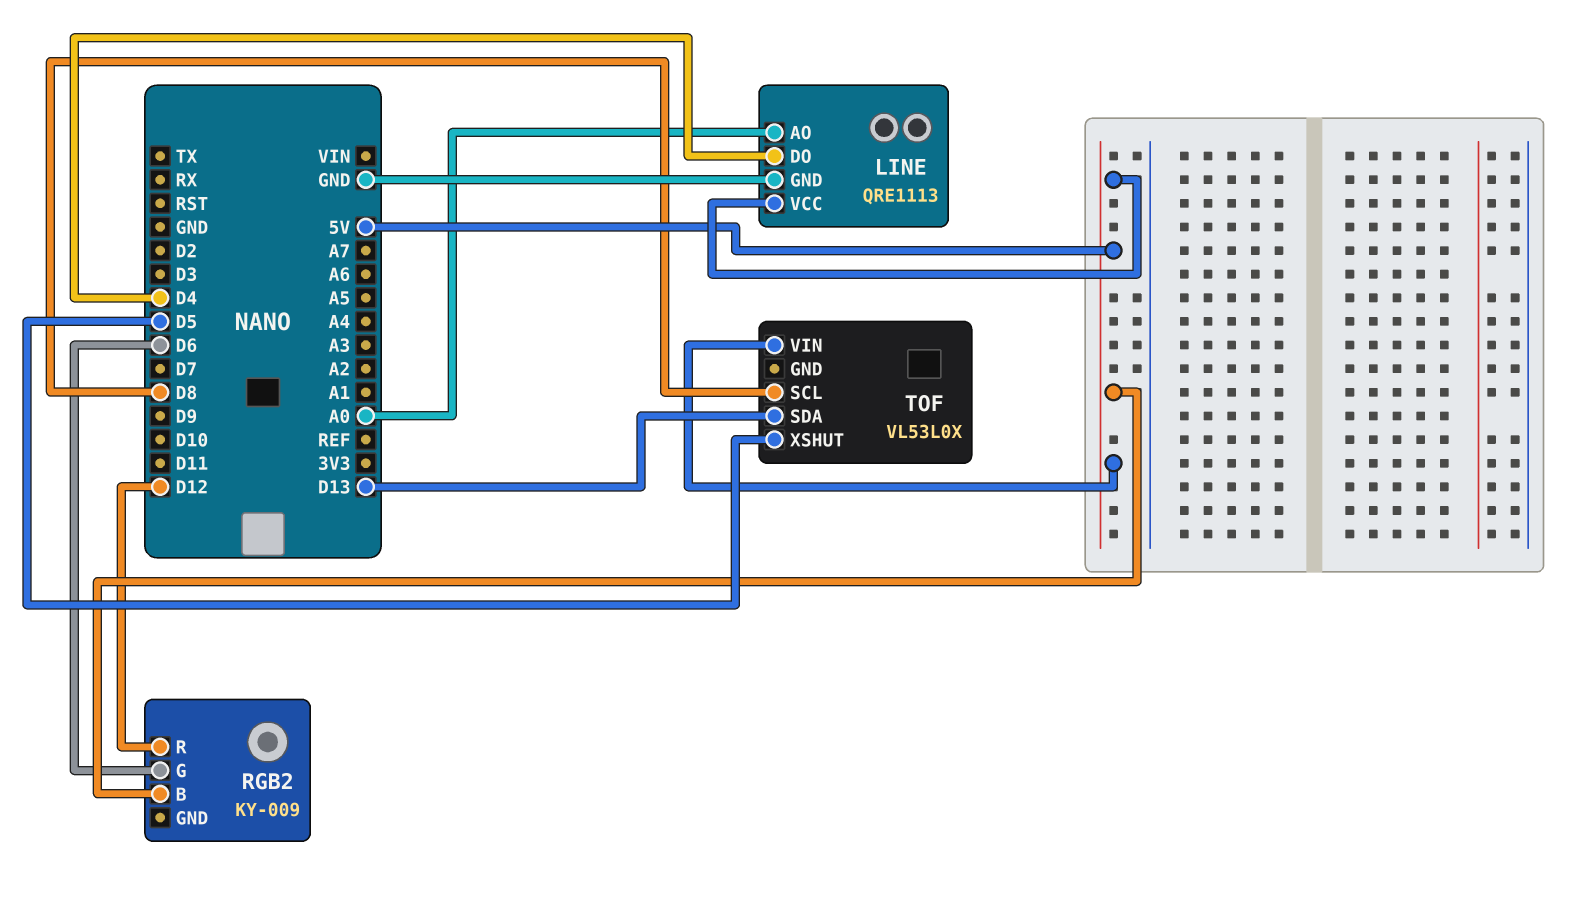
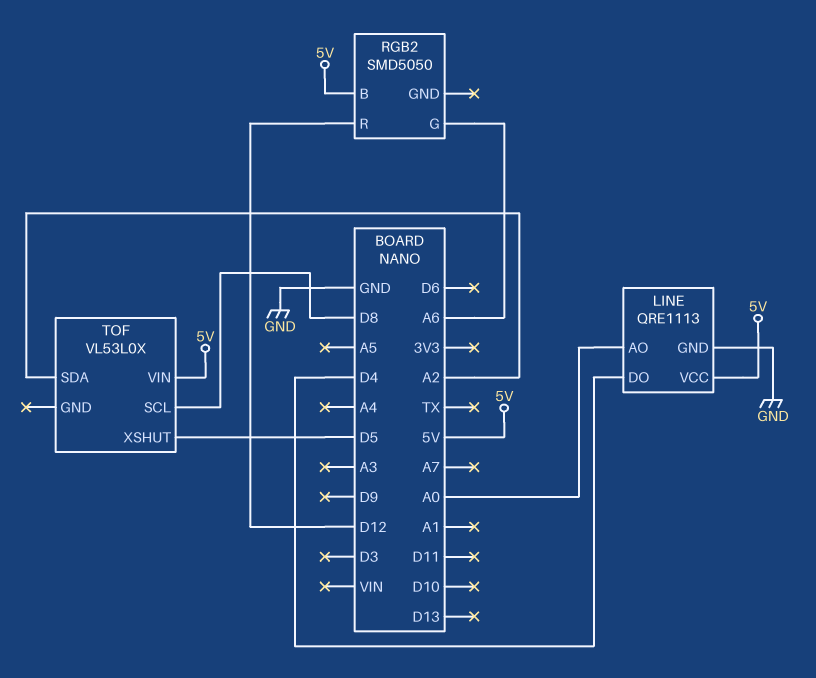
RGB2: KY-009 -> SMD5050
RGB2 pin G: D6 -> A6
TOF pin SDA: D13 -> A2

